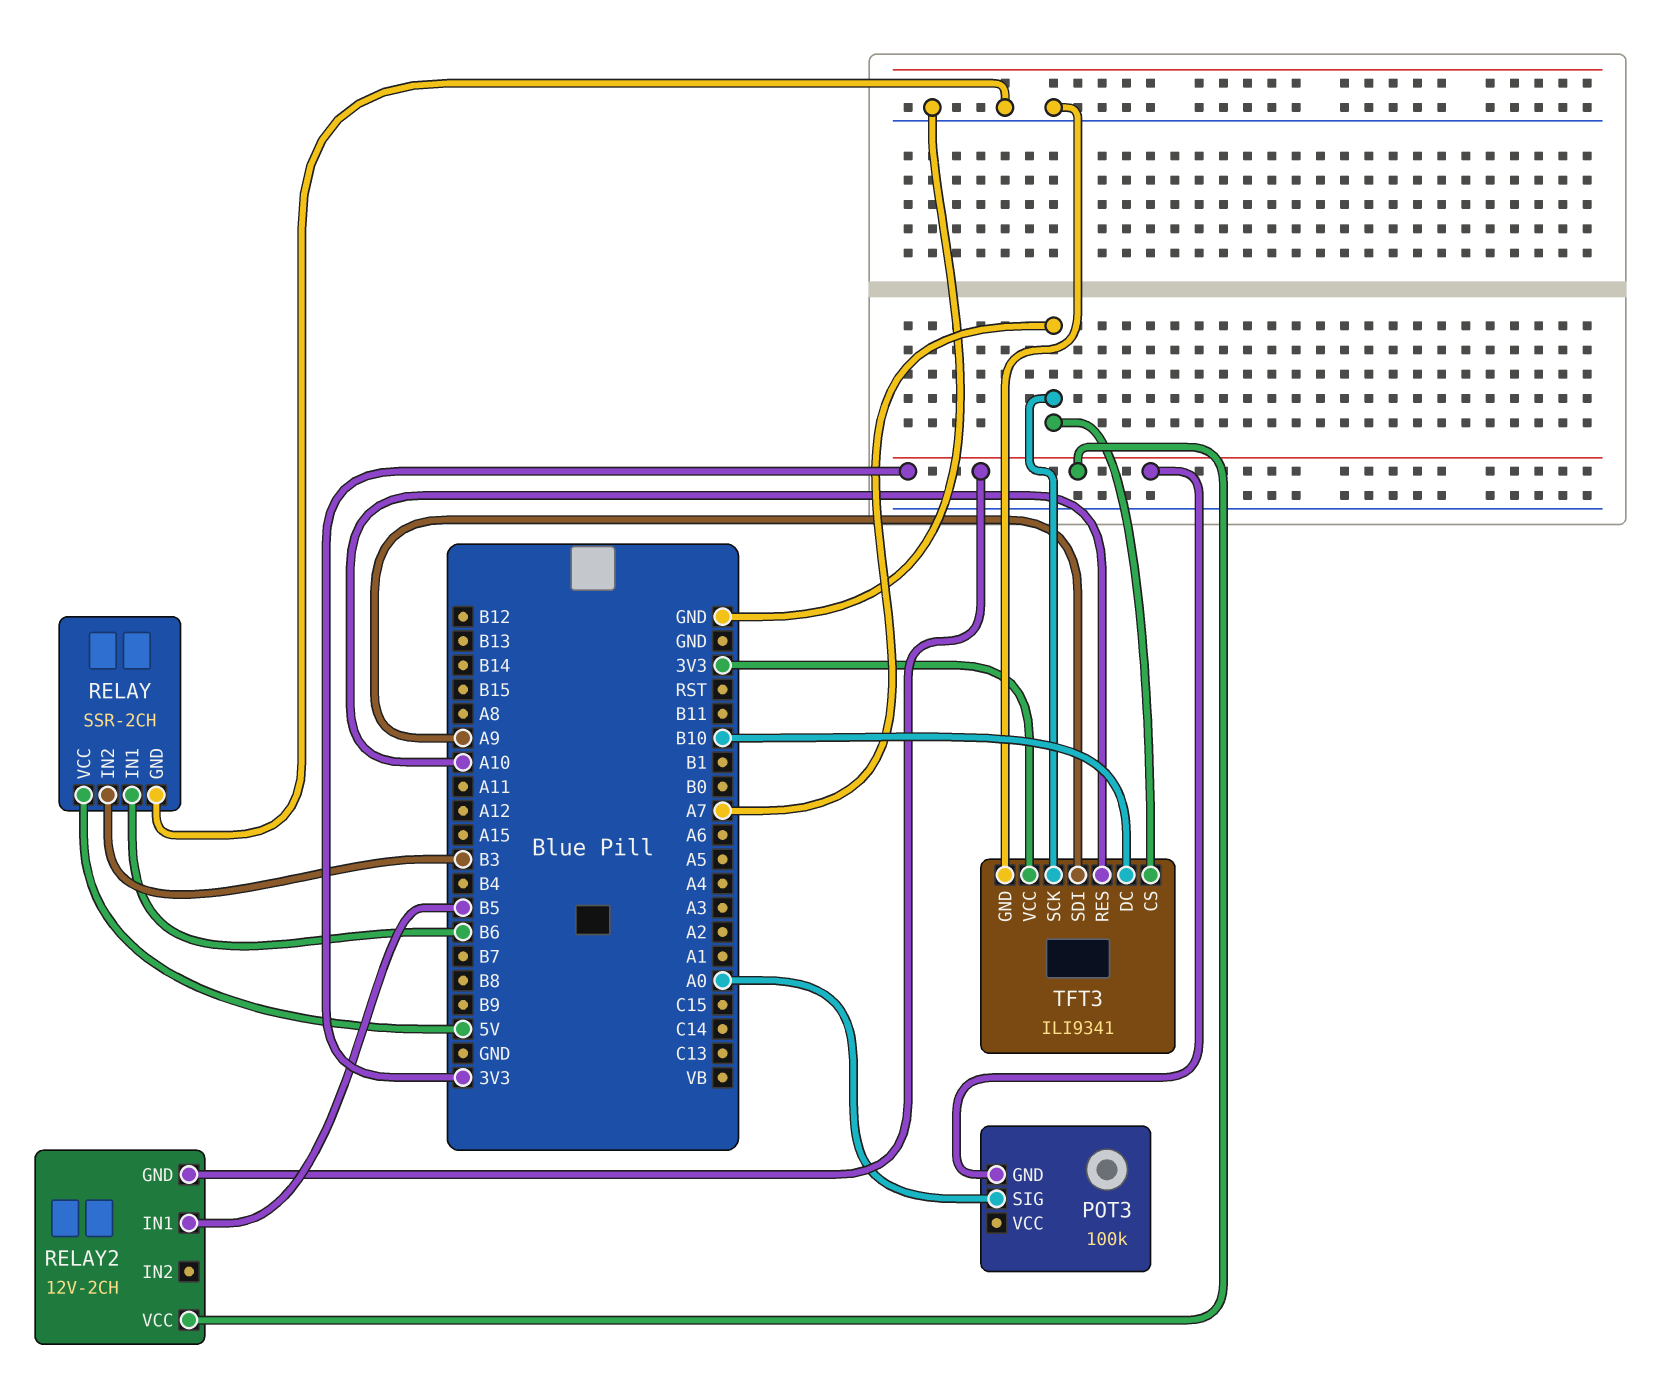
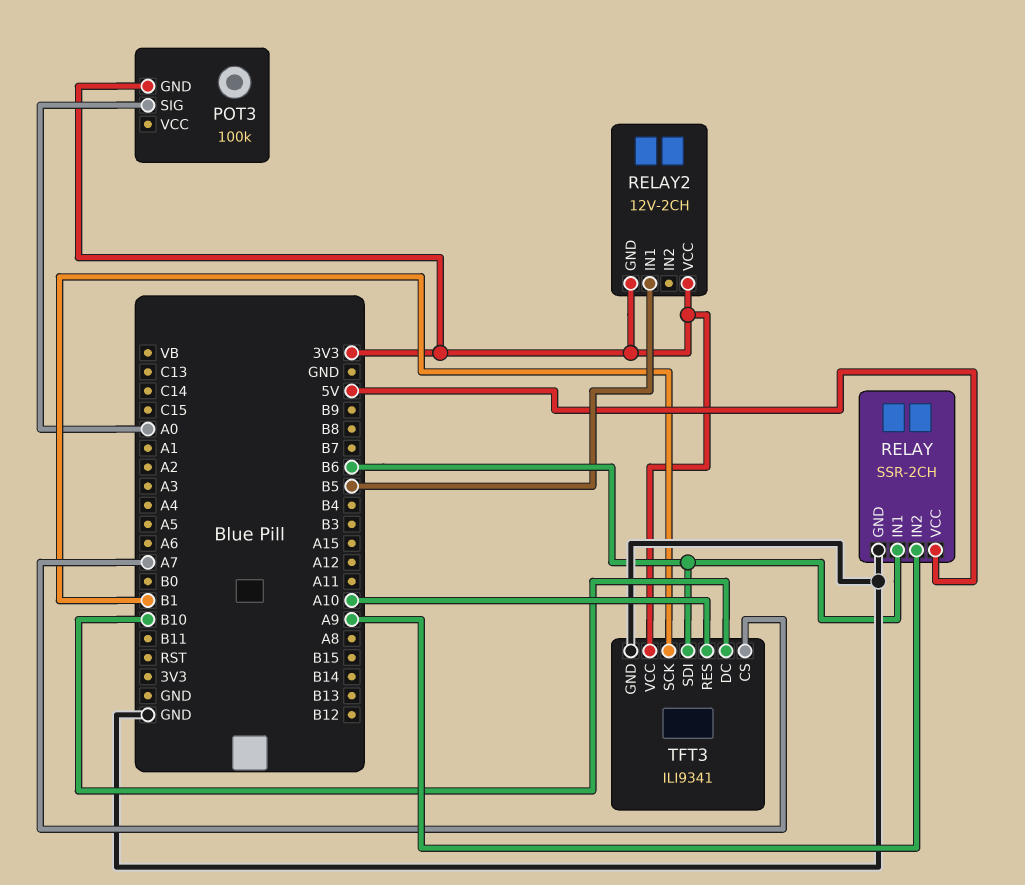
RELAY pin IN2: B3 -> A9
TFT3 pin SCK: A7 -> B1
TFT3 pin SDI: A9 -> B6

